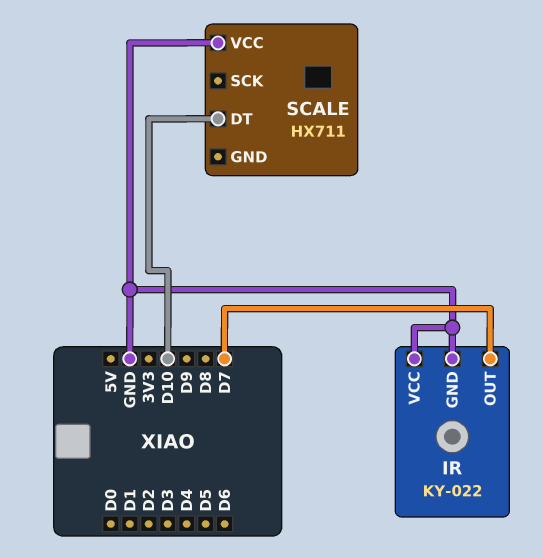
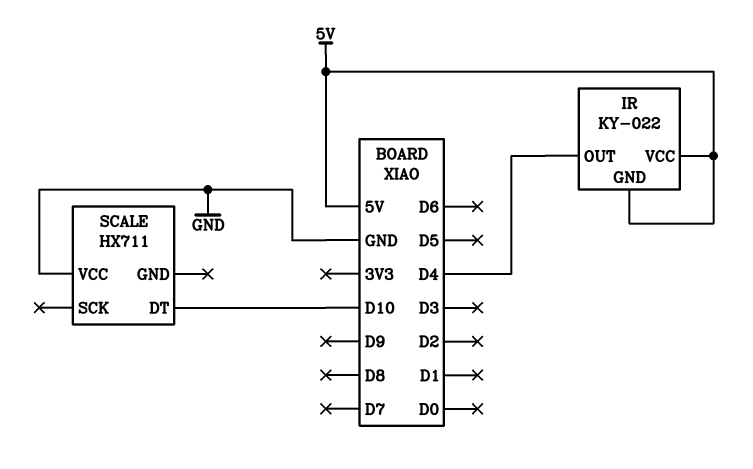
IR pin GND: GND -> 5V
IR pin OUT: D7 -> D4
IR pin VCC: GND -> 5V

